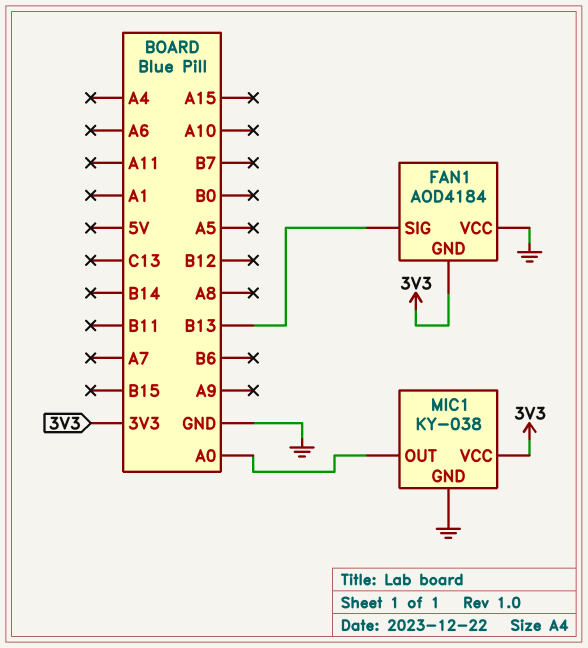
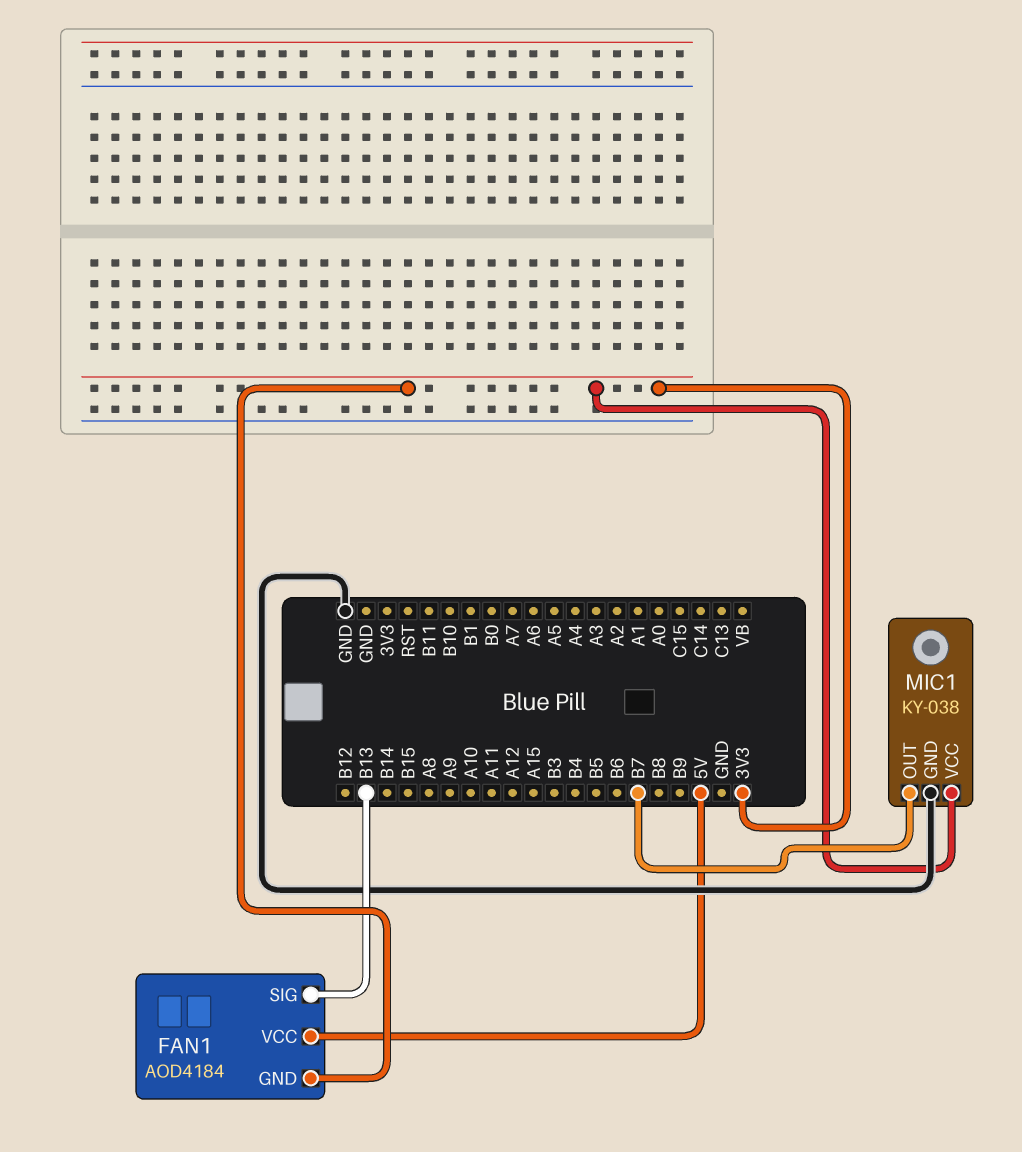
FAN1 pin VCC: GND -> 5V
MIC1 pin OUT: A0 -> B7

